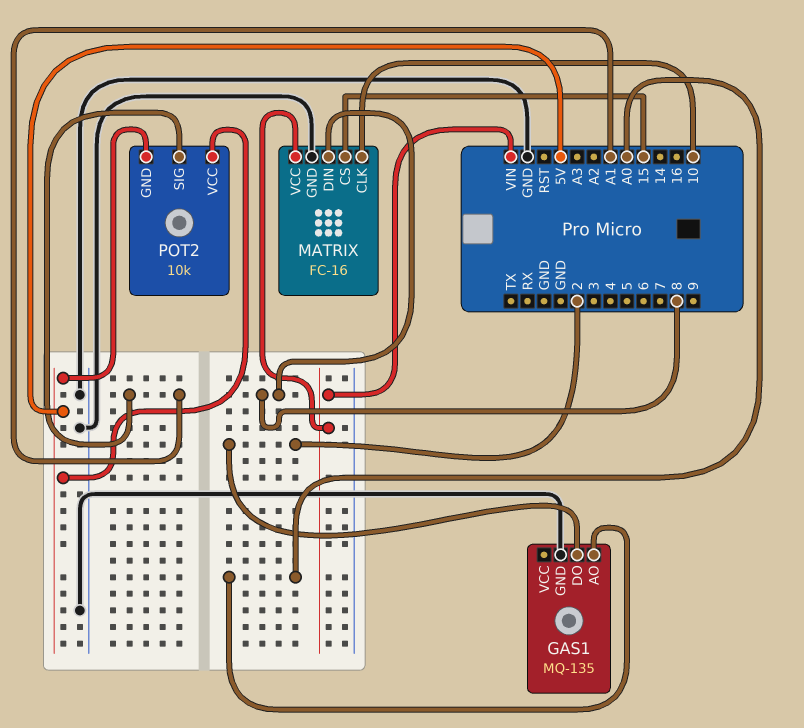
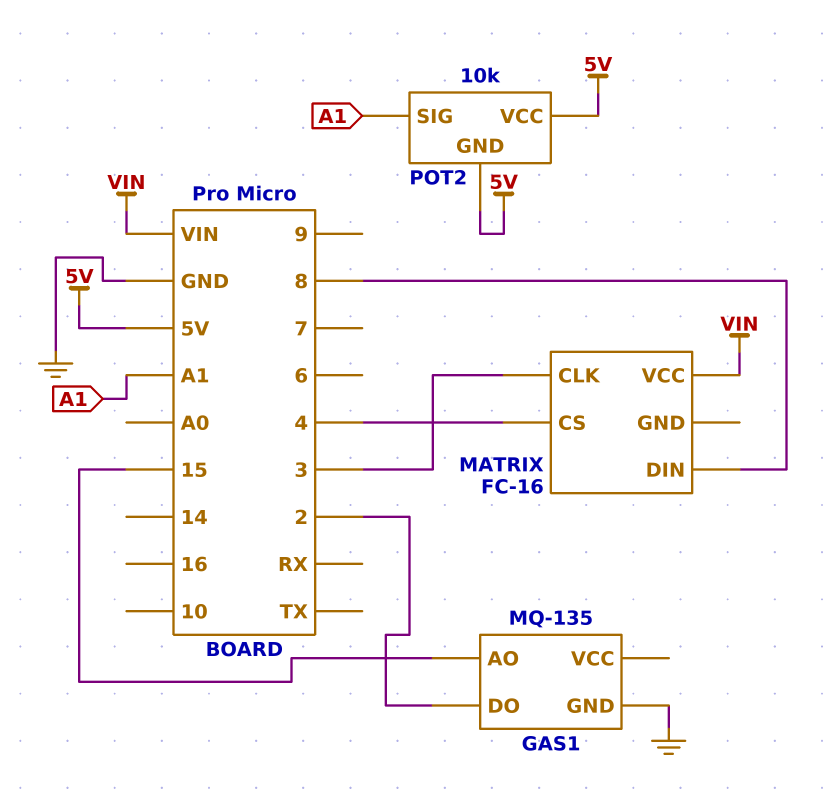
GAS1 pin AO: A0 -> 15
MATRIX pin CLK: 10 -> 3
MATRIX pin CS: 15 -> 4
MATRIX pin GND: GND -> none

